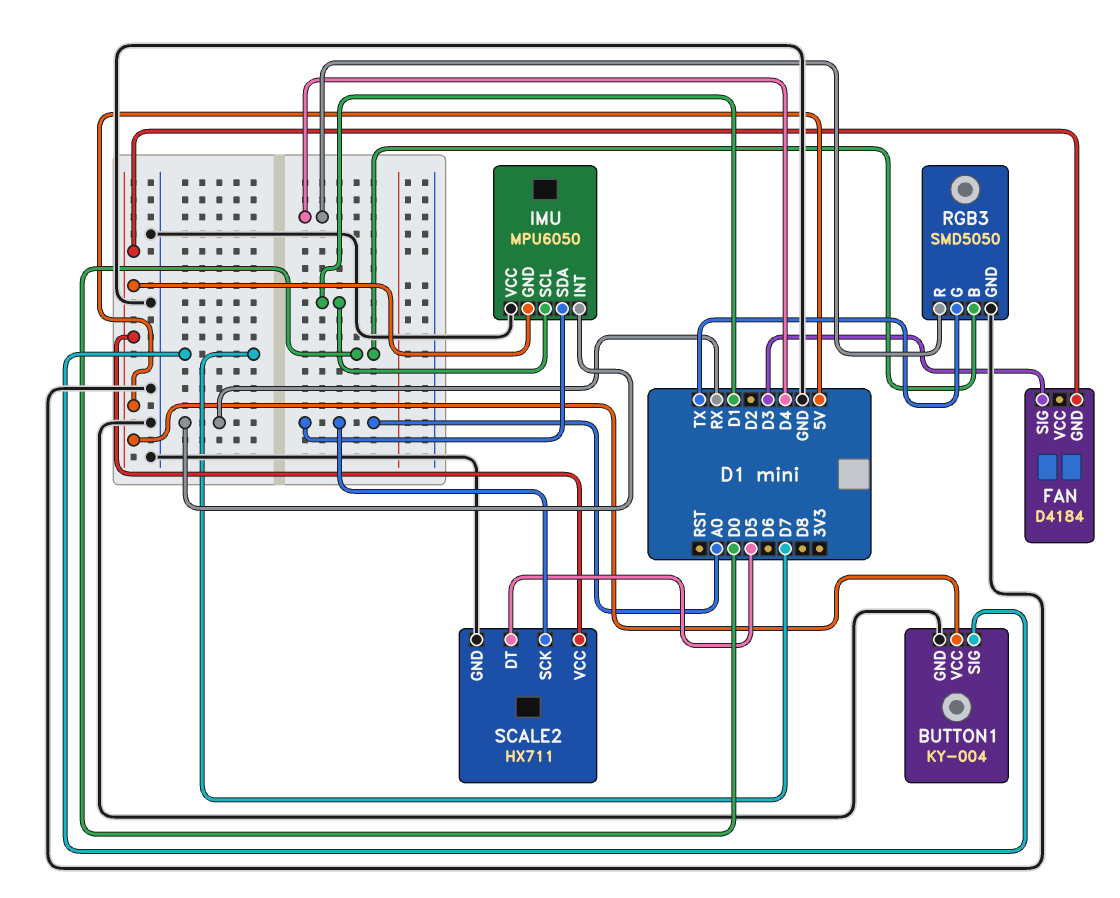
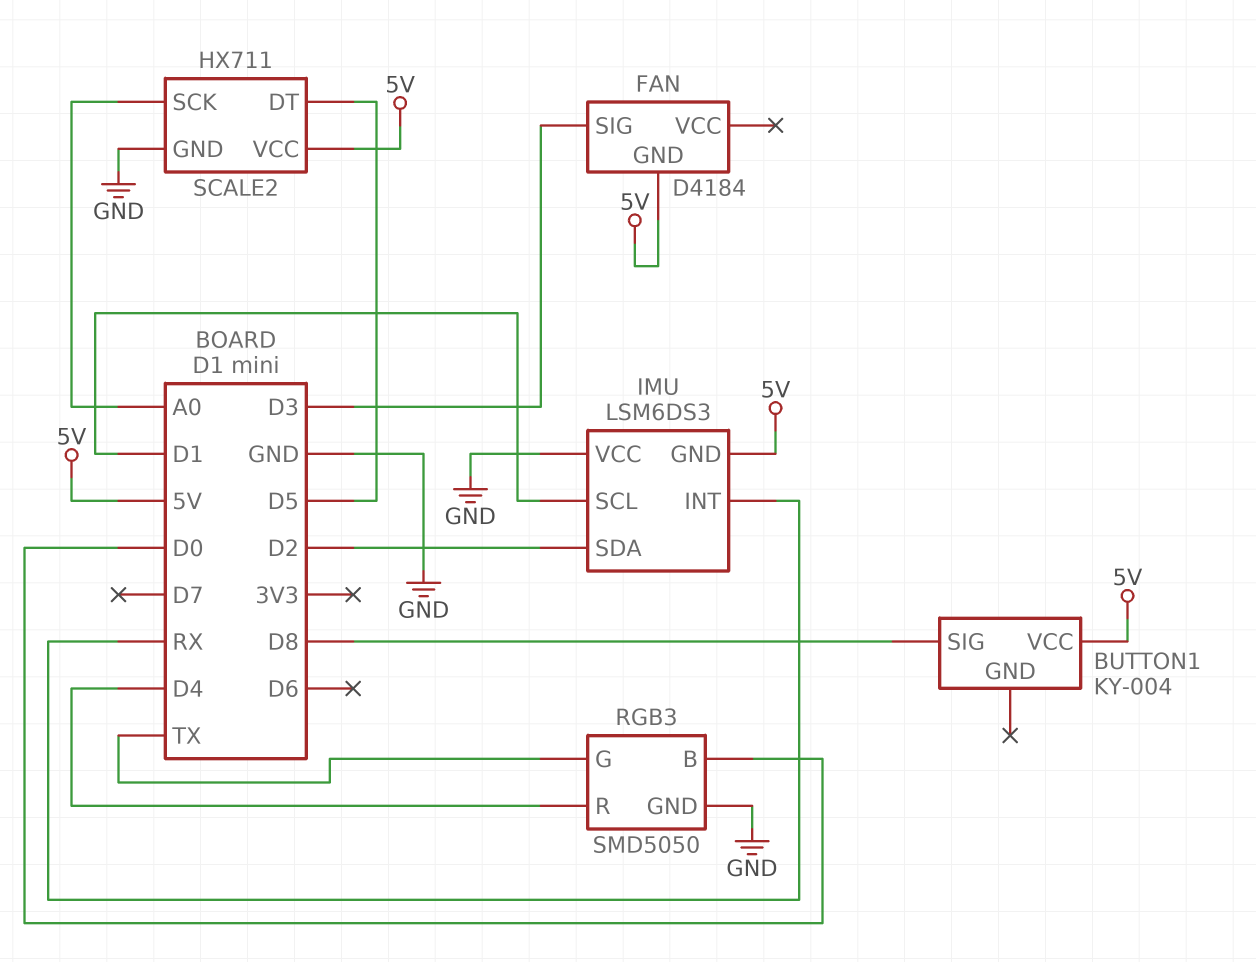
BUTTON1 pin GND: GND -> none
BUTTON1 pin SIG: D7 -> D8
IMU: MPU6050 -> LSM6DS3
IMU pin SDA: A0 -> D2

